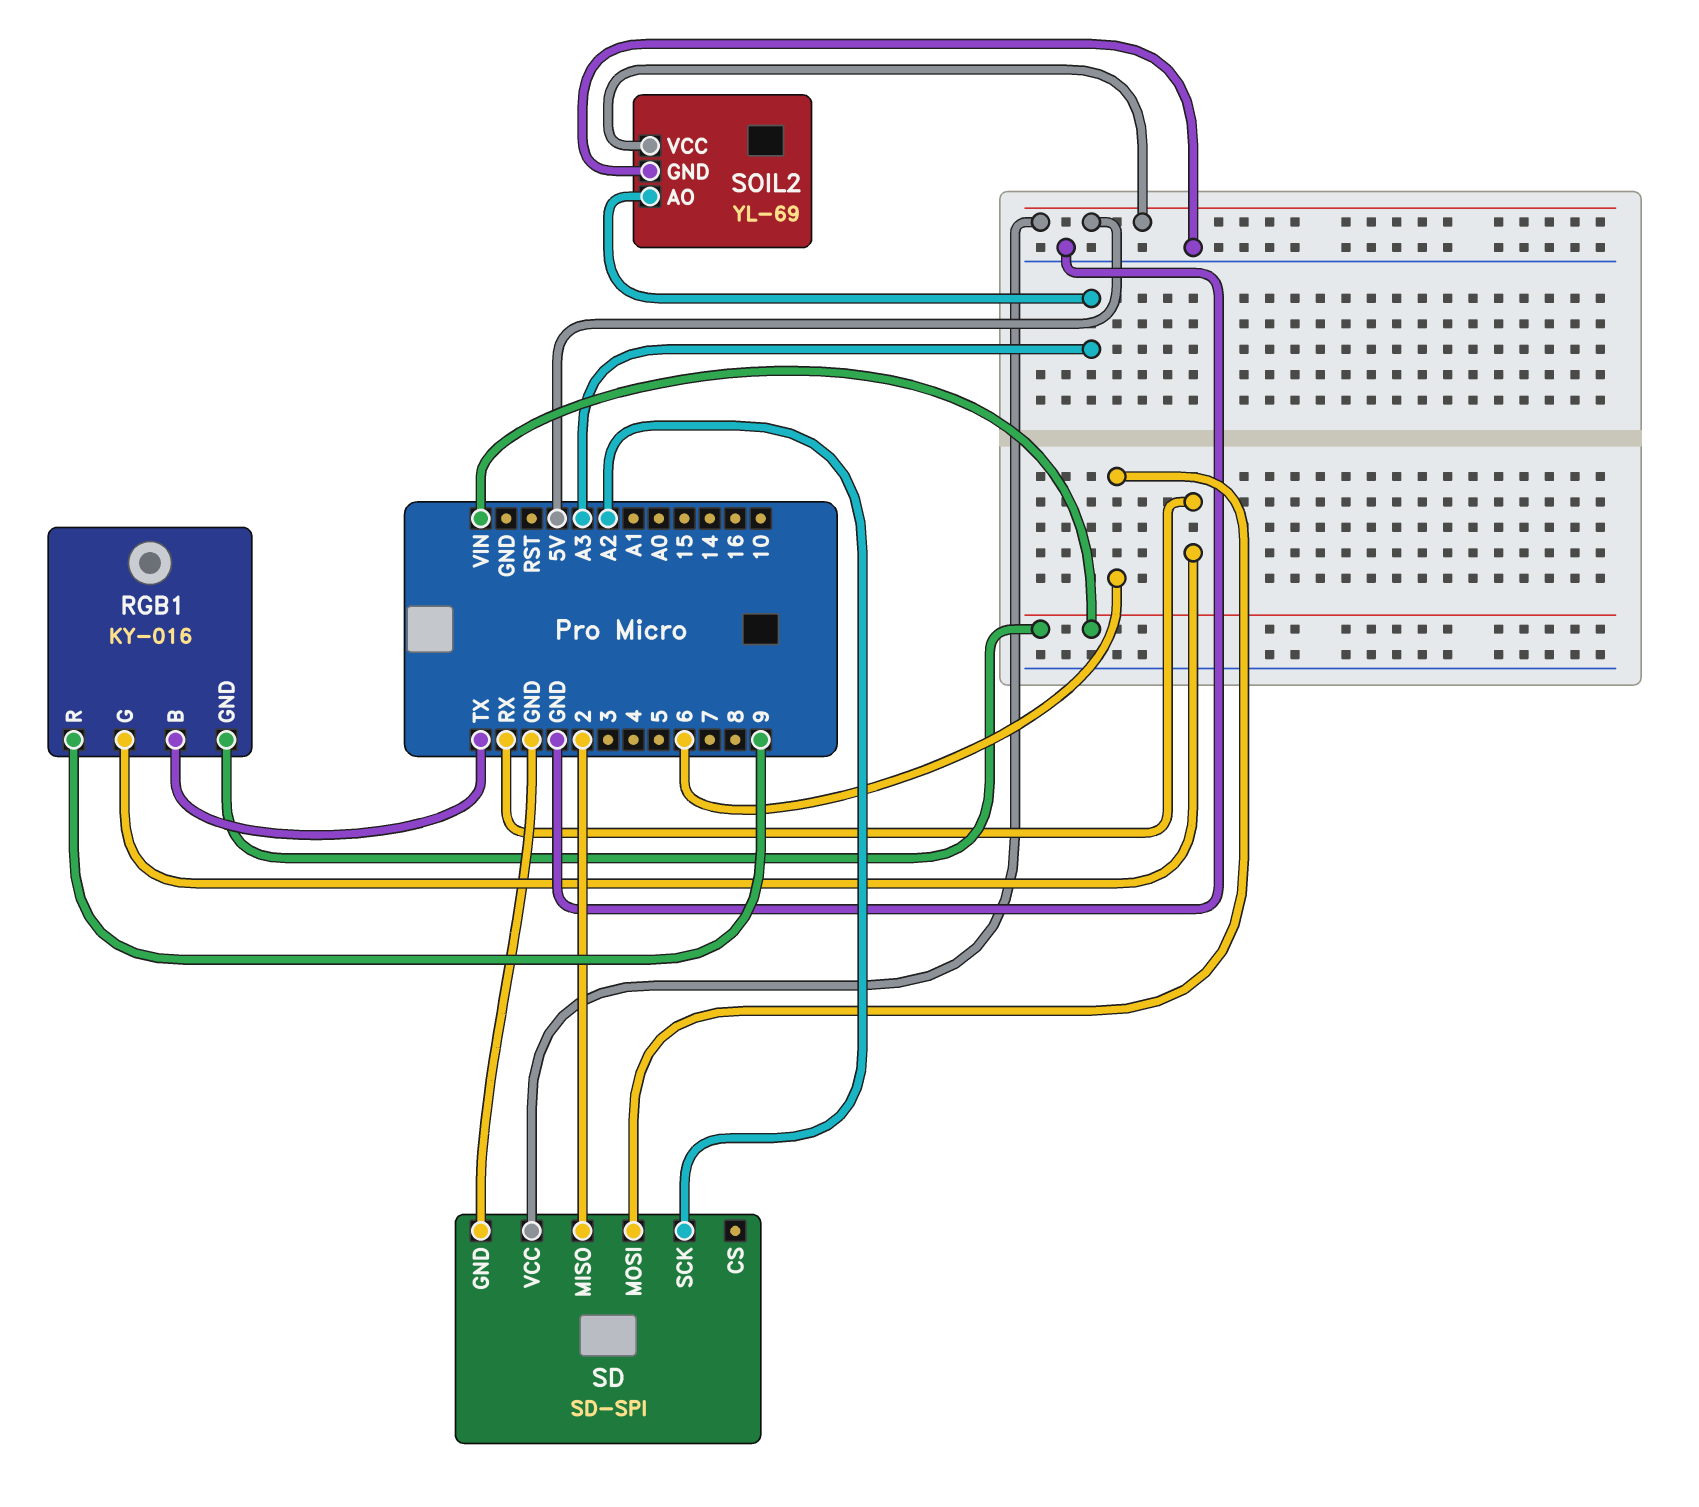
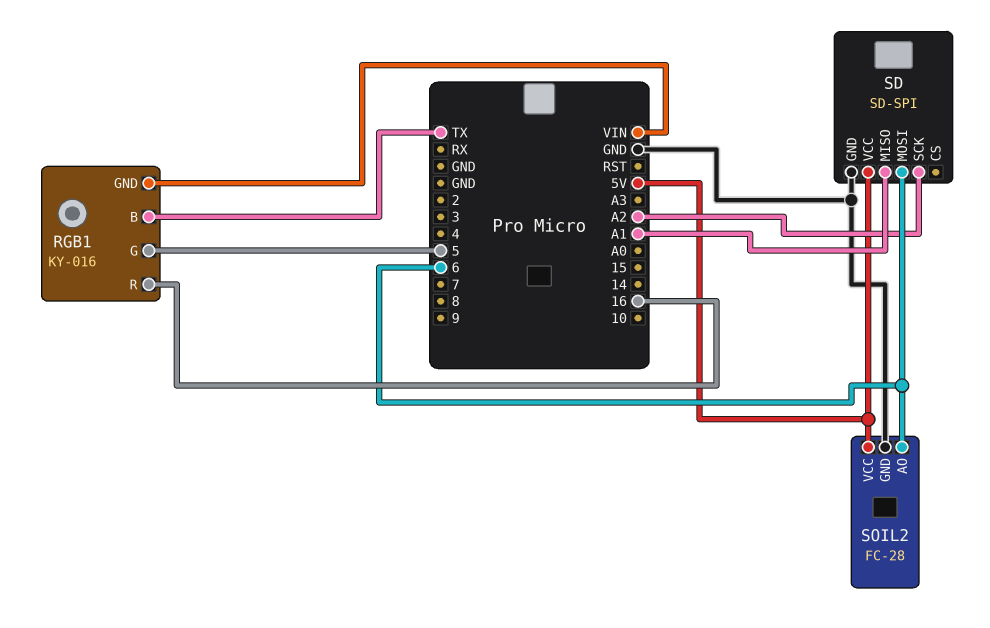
RGB1 pin G: RX -> 5
RGB1 pin R: 9 -> 16
SD pin MISO: 2 -> A1
SOIL2: YL-69 -> FC-28
SOIL2 pin AO: A3 -> 6

